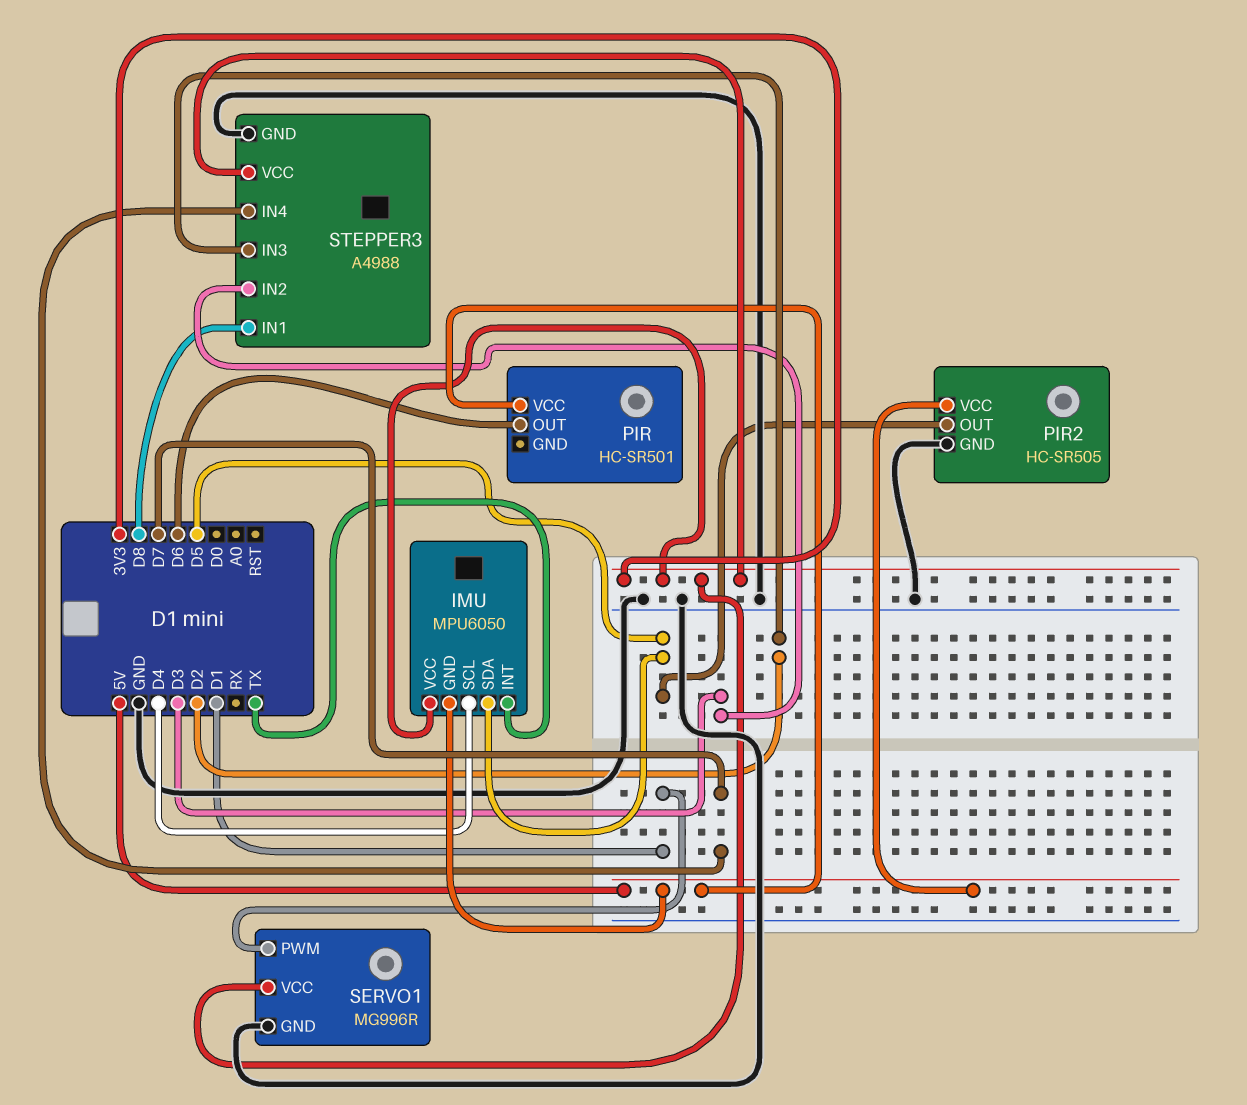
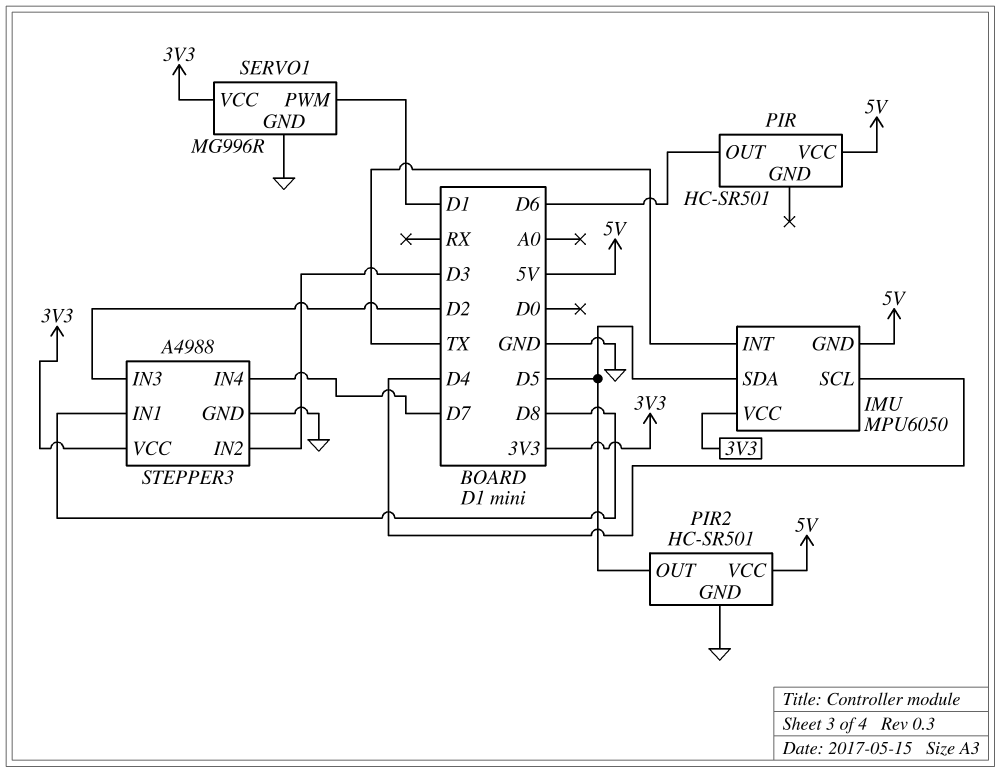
PIR2: HC-SR505 -> HC-SR501

